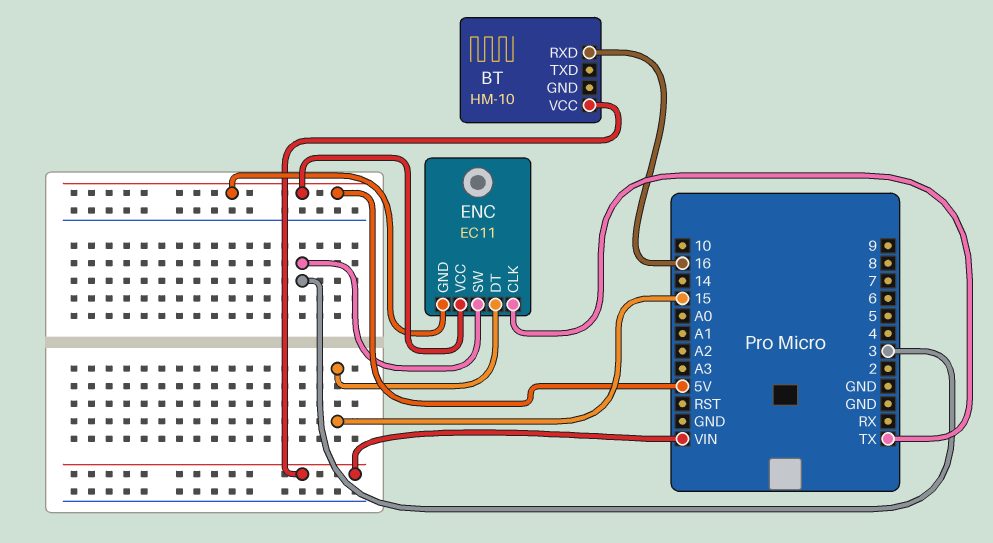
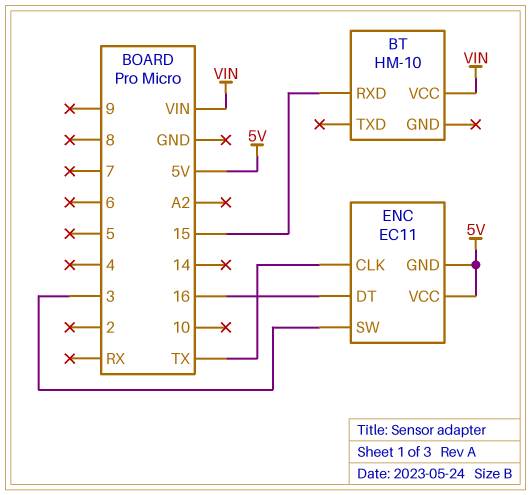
BT pin RXD: 16 -> 15
ENC pin DT: 15 -> 16

